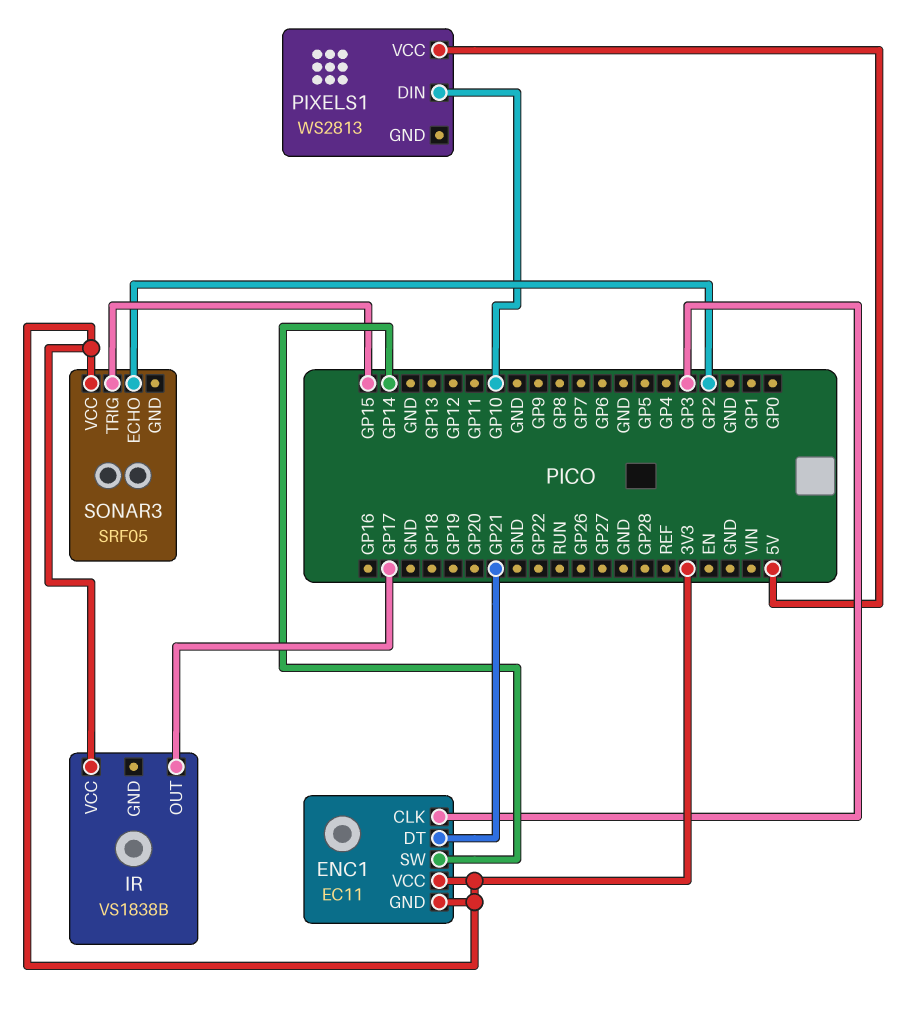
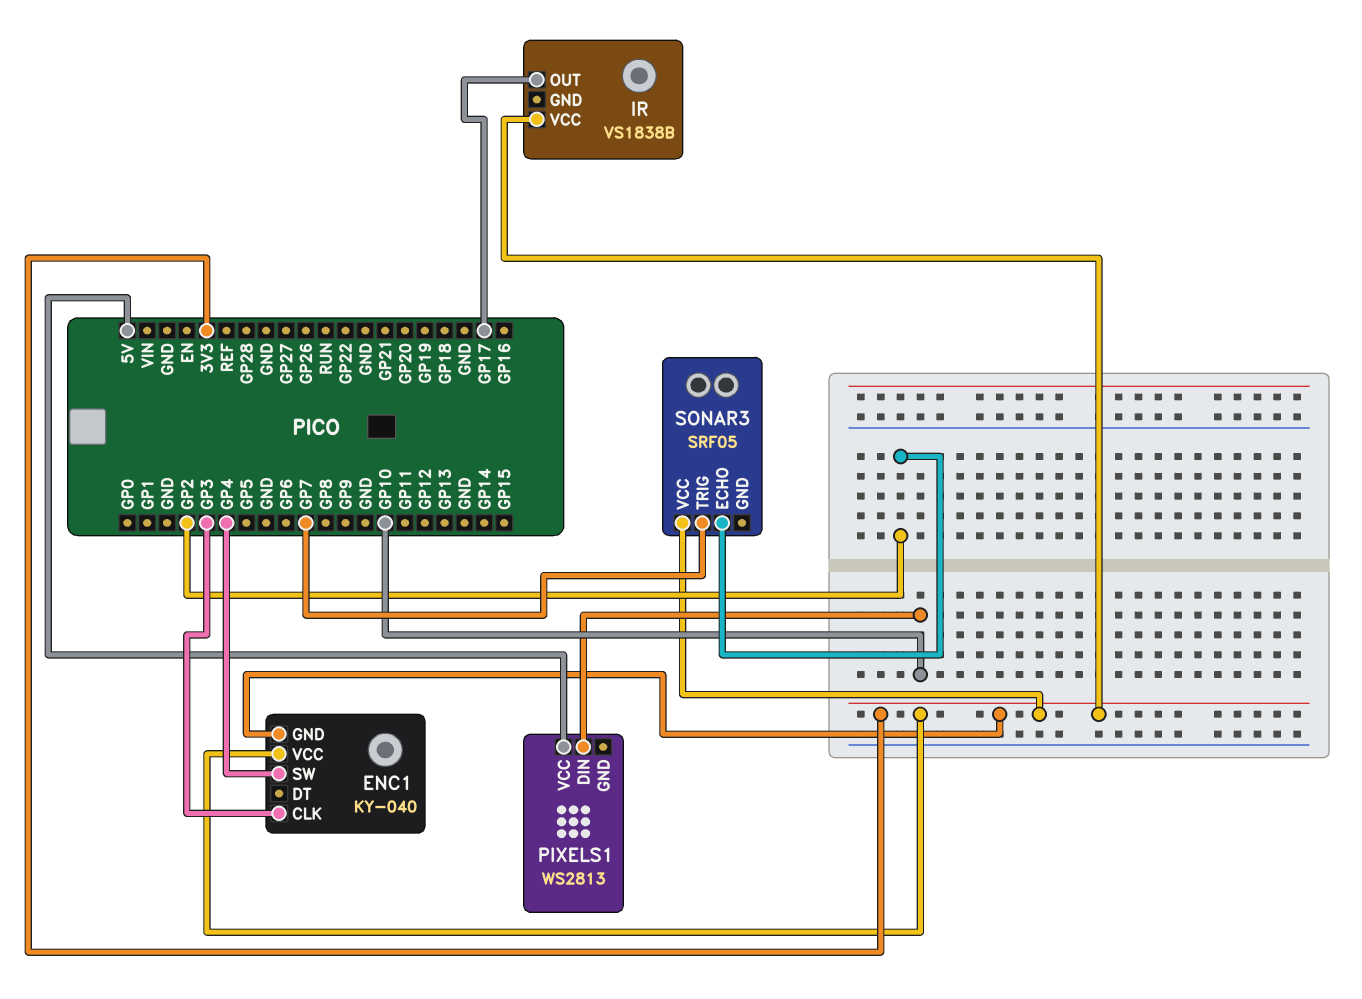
ENC1: EC11 -> KY-040
ENC1 pin DT: GP21 -> none
ENC1 pin SW: GP14 -> GP4
SONAR3 pin TRIG: GP15 -> GP7

